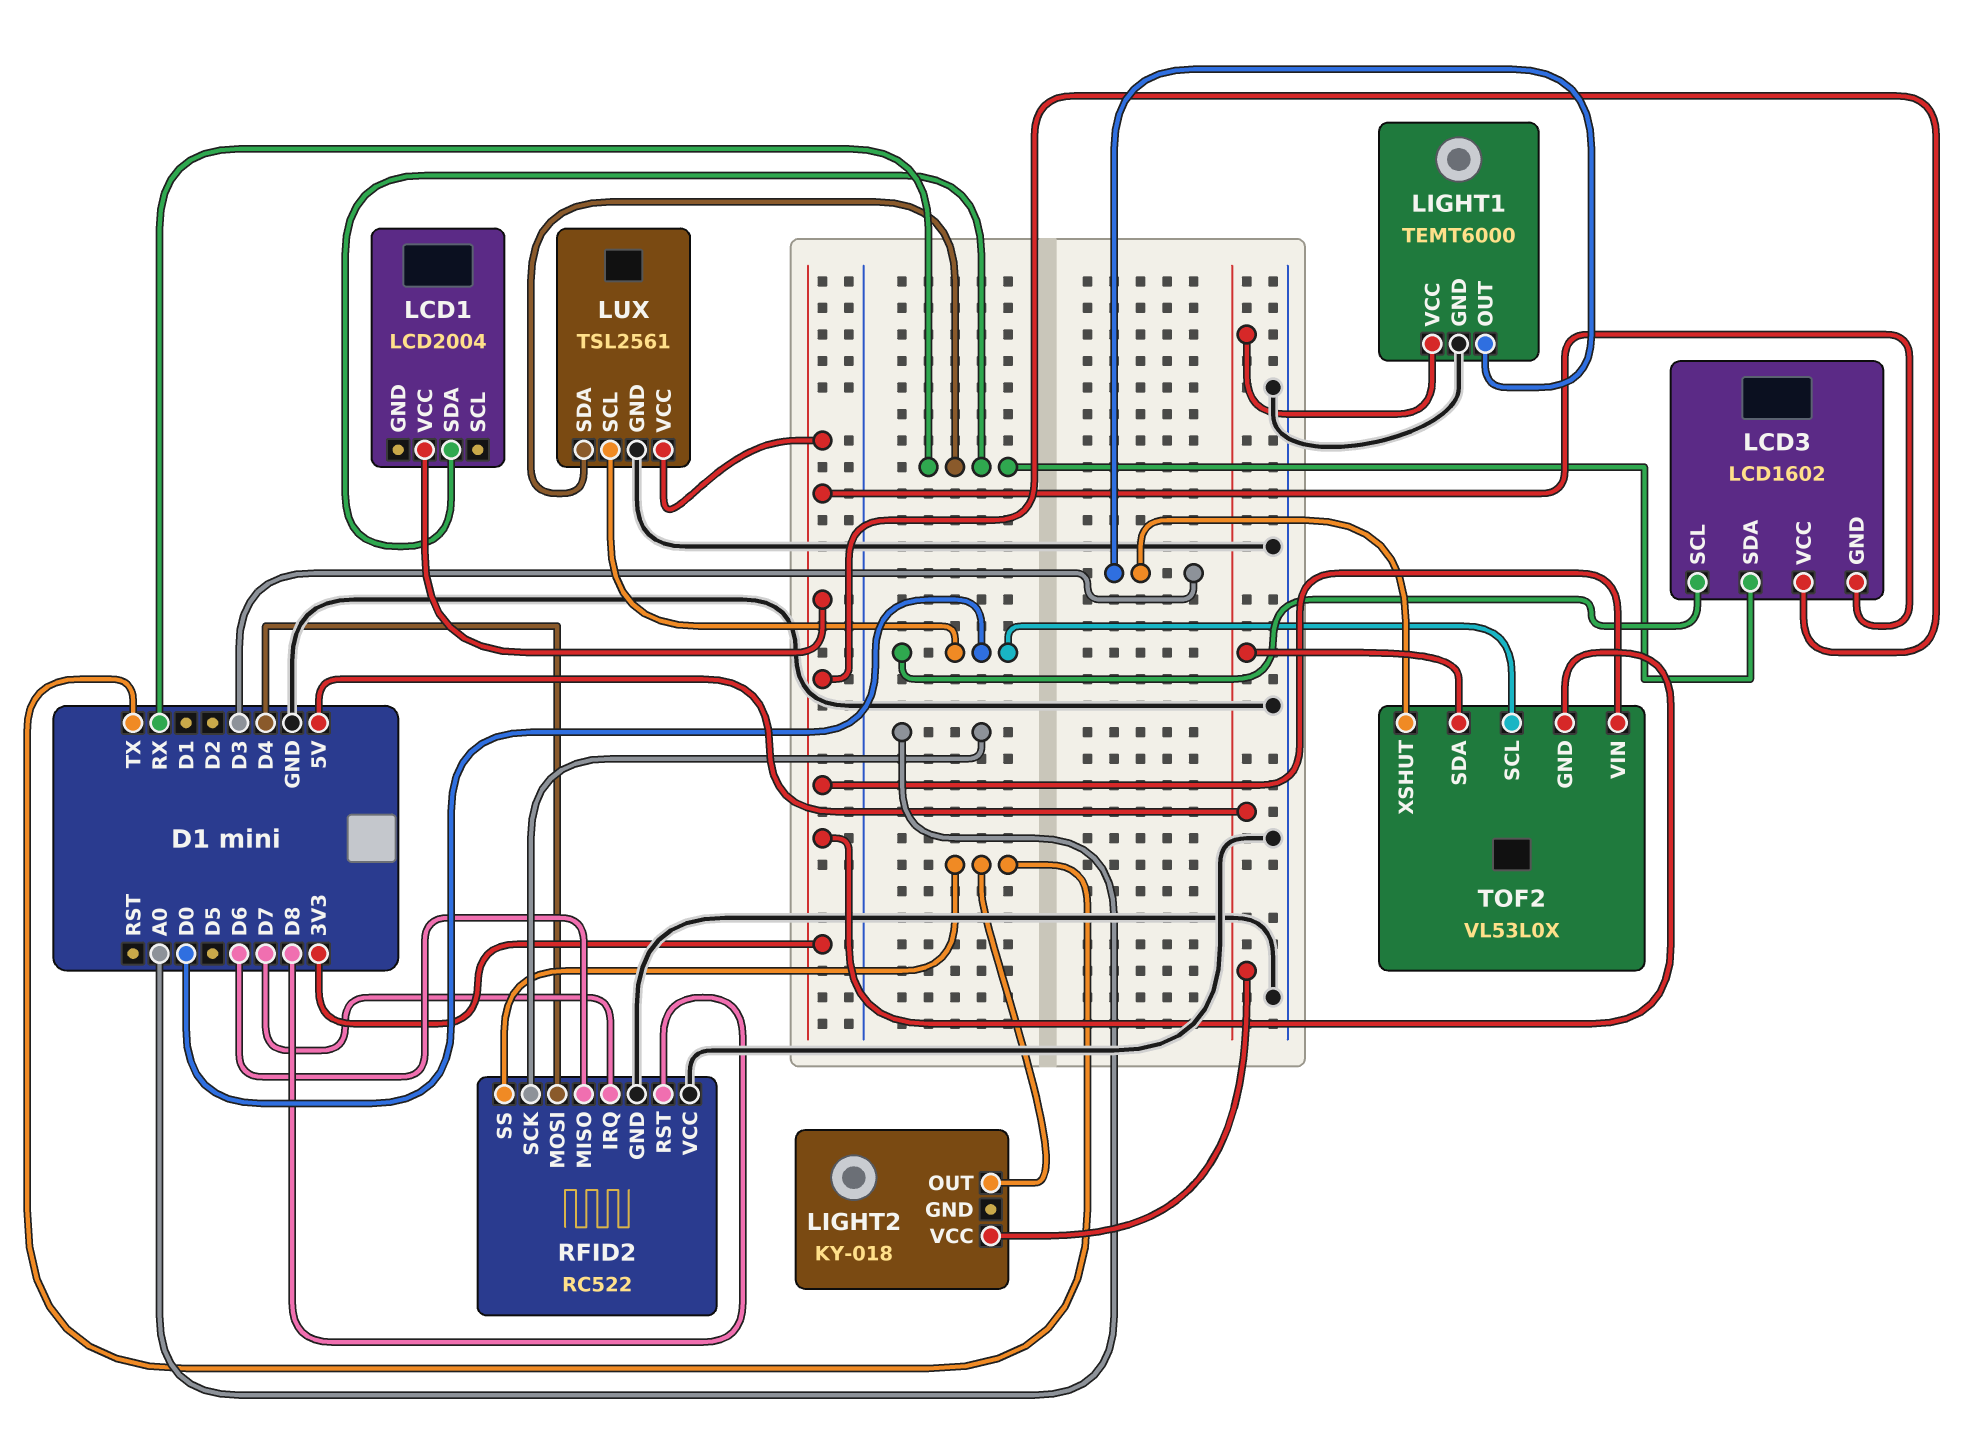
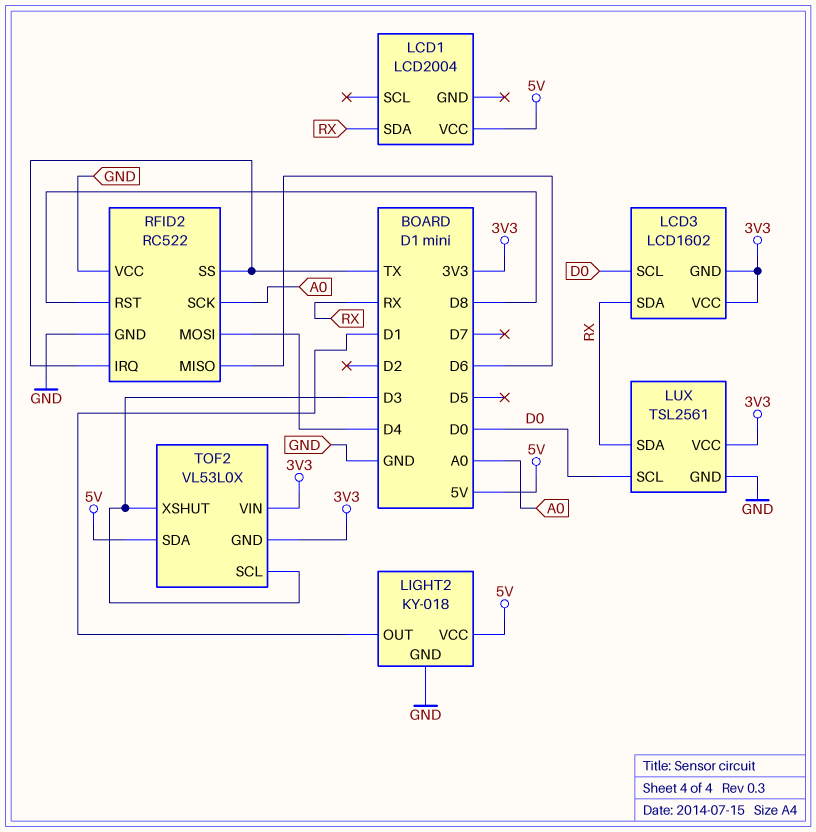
LCD1 pin VCC: 3V3 -> 5V
LIGHT1: TEMT6000 -> none
LIGHT1 pin GND: GND -> none
LIGHT1 pin OUT: D3 -> none
LIGHT1 pin VCC: 5V -> none
LIGHT2 pin GND: none -> GND
LIGHT2 pin OUT: TX -> D1
RFID2 pin IRQ: D7 -> TX
TOF2 pin SCL: D0 -> D3

